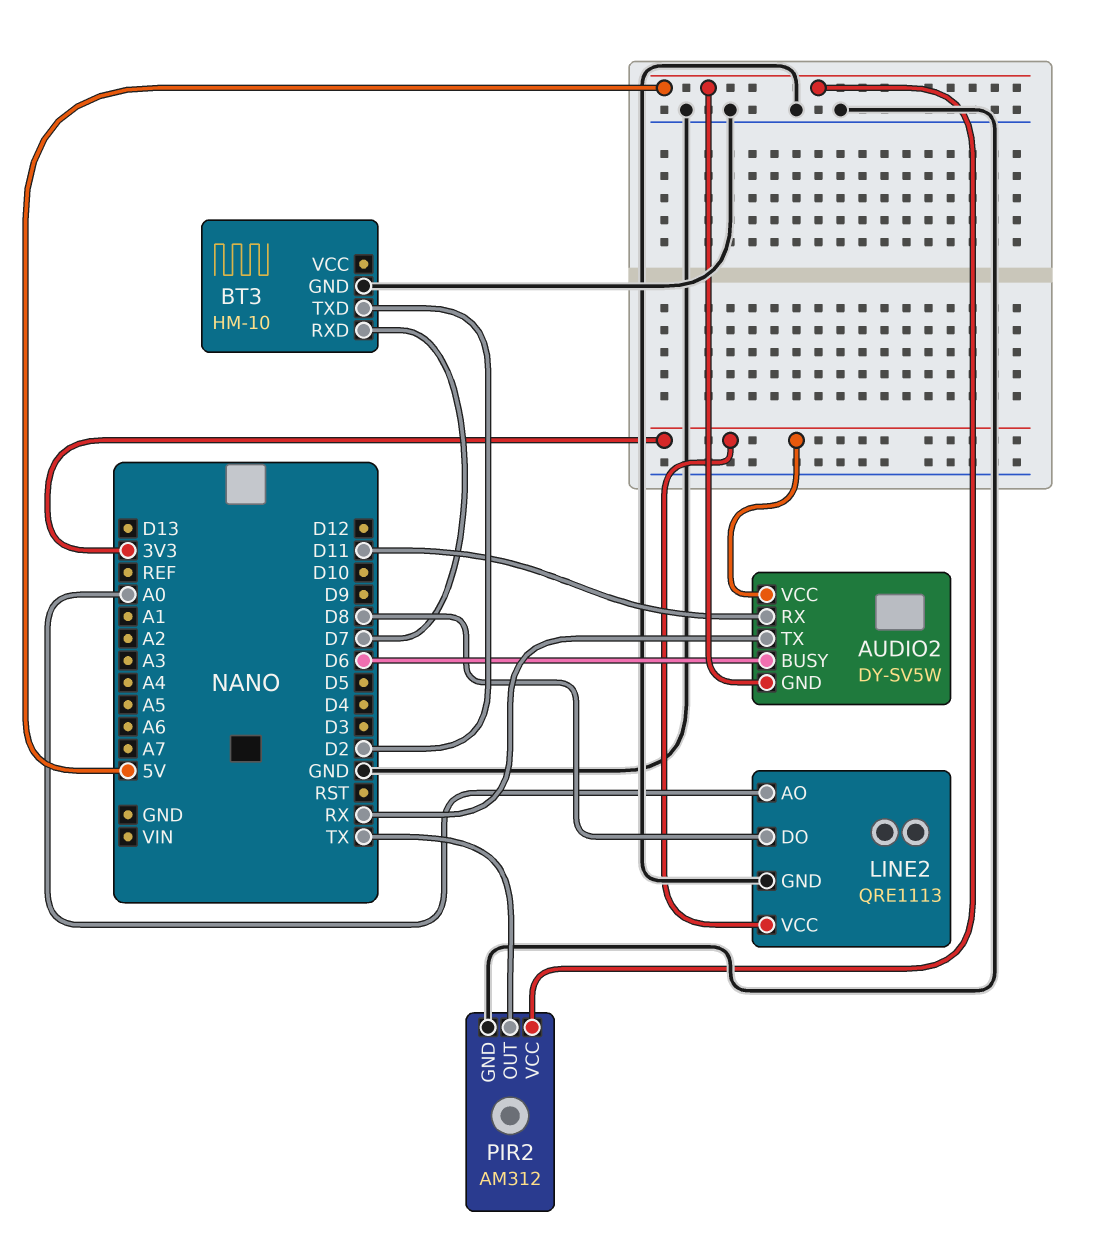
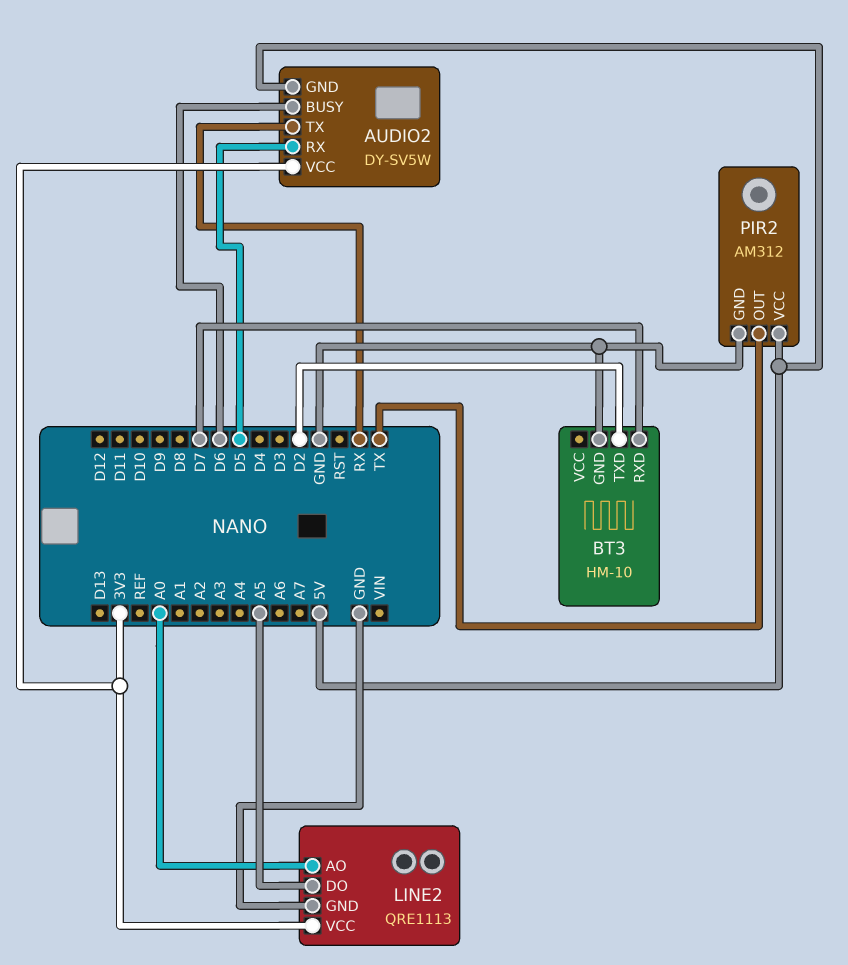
AUDIO2 pin RX: D11 -> D5
LINE2 pin DO: D8 -> A5

